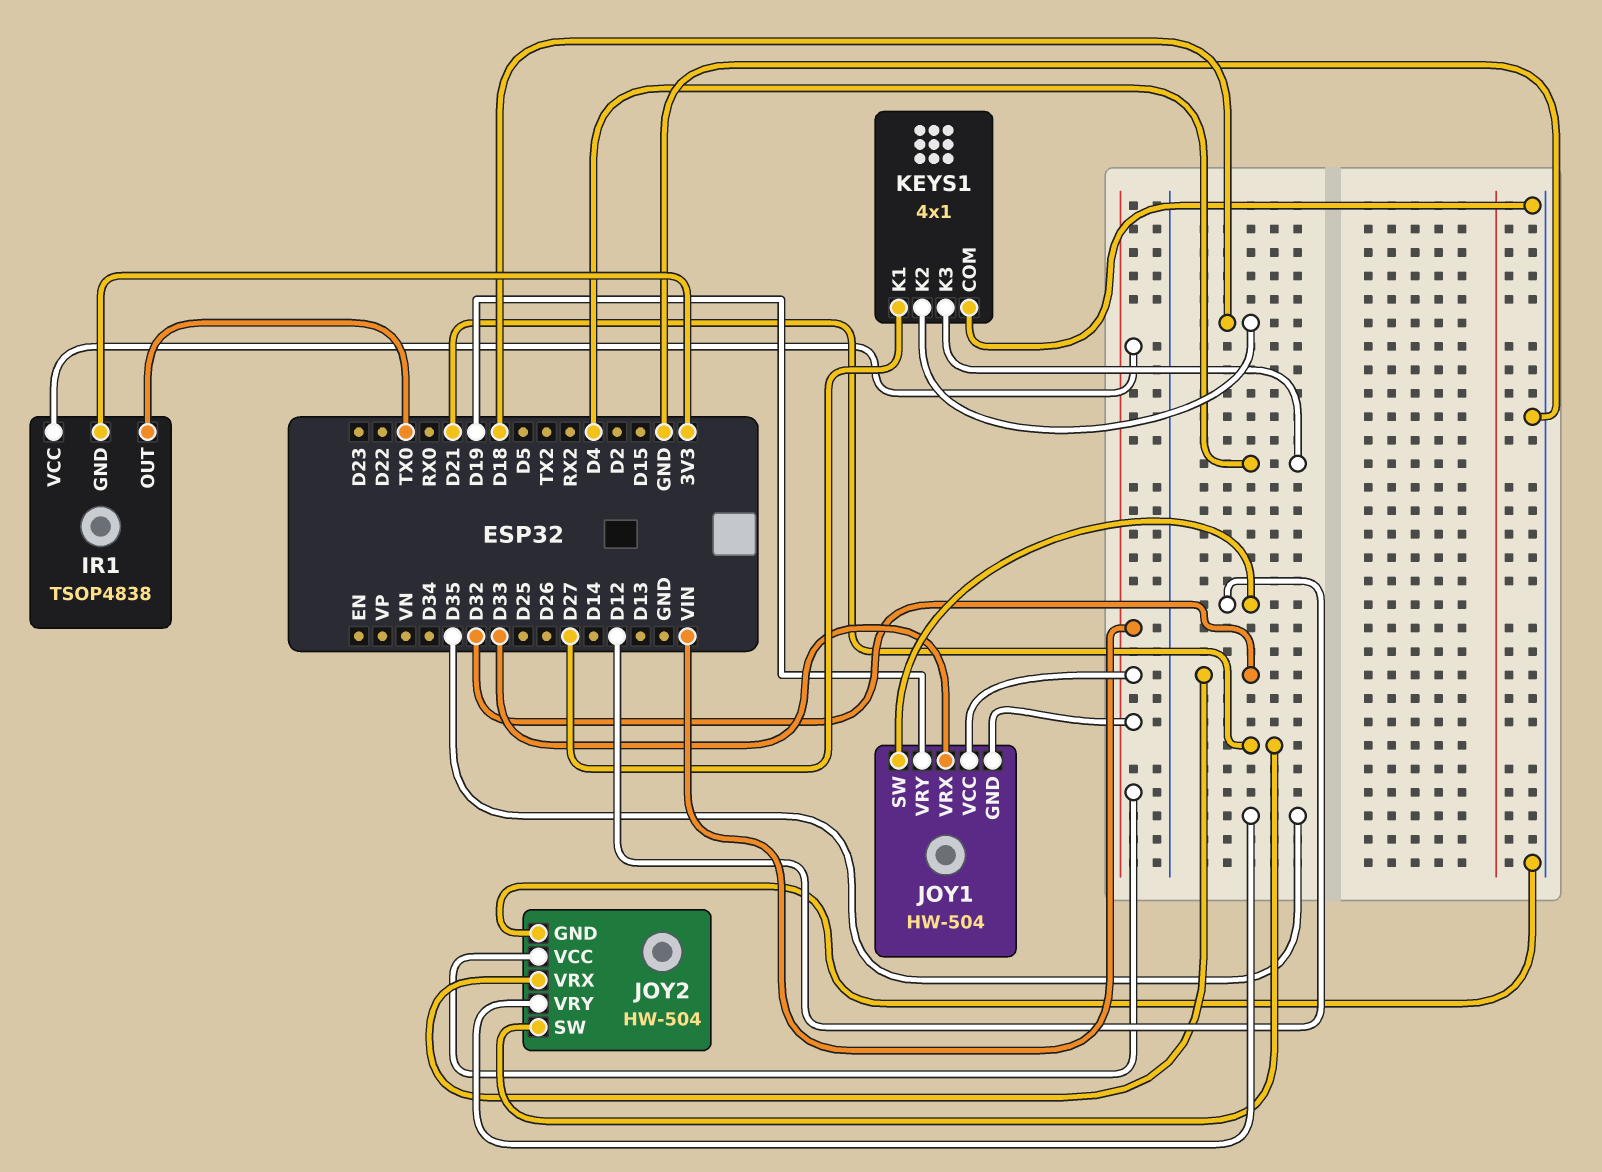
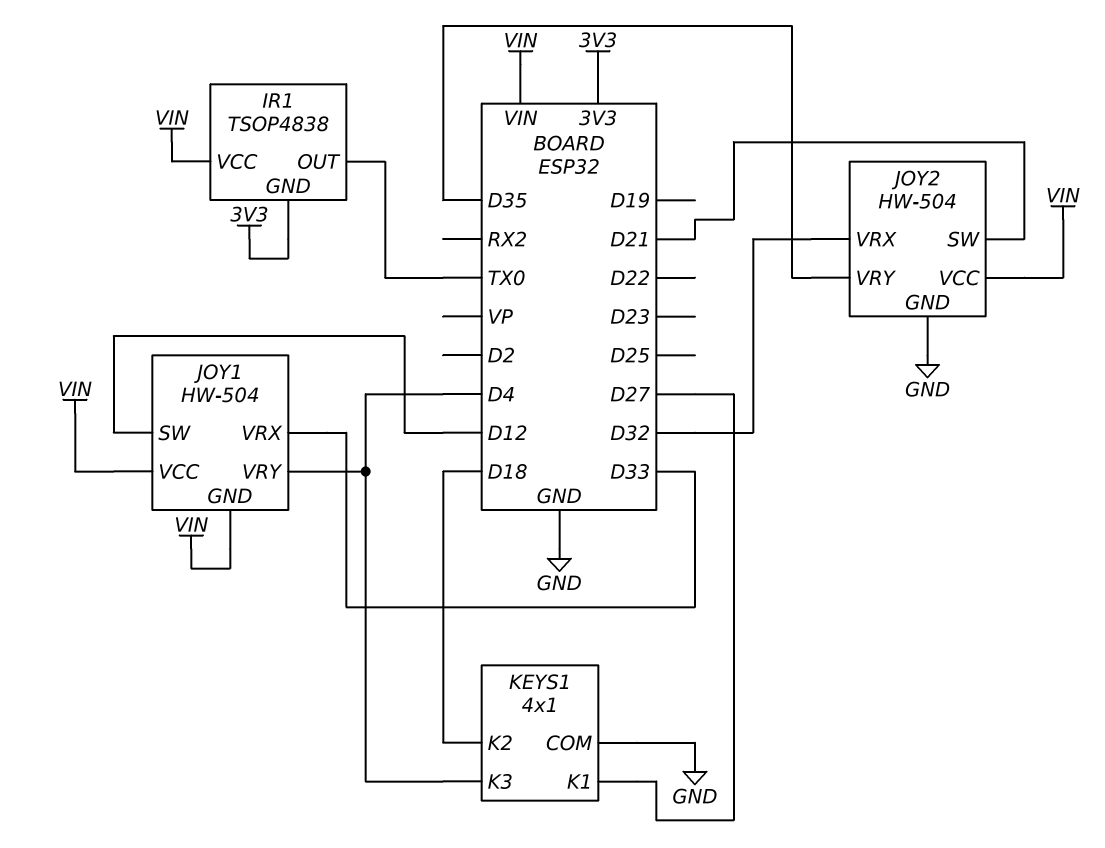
JOY1 pin VRY: D19 -> D4

